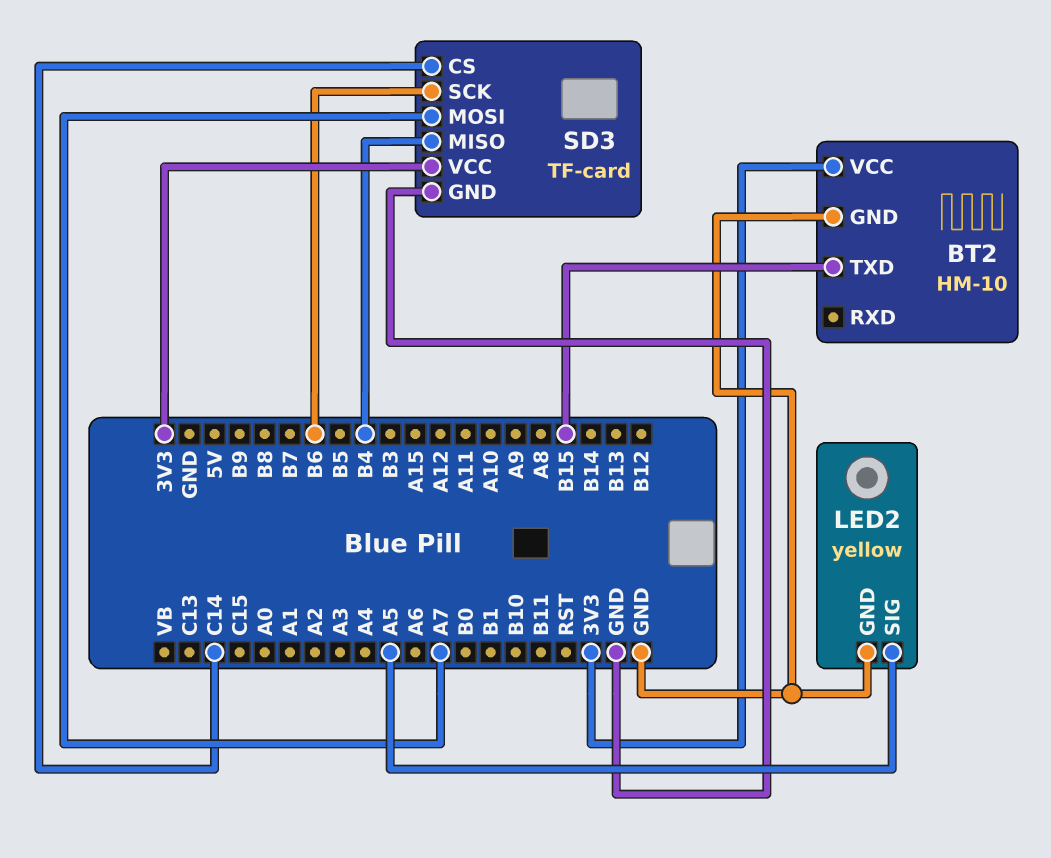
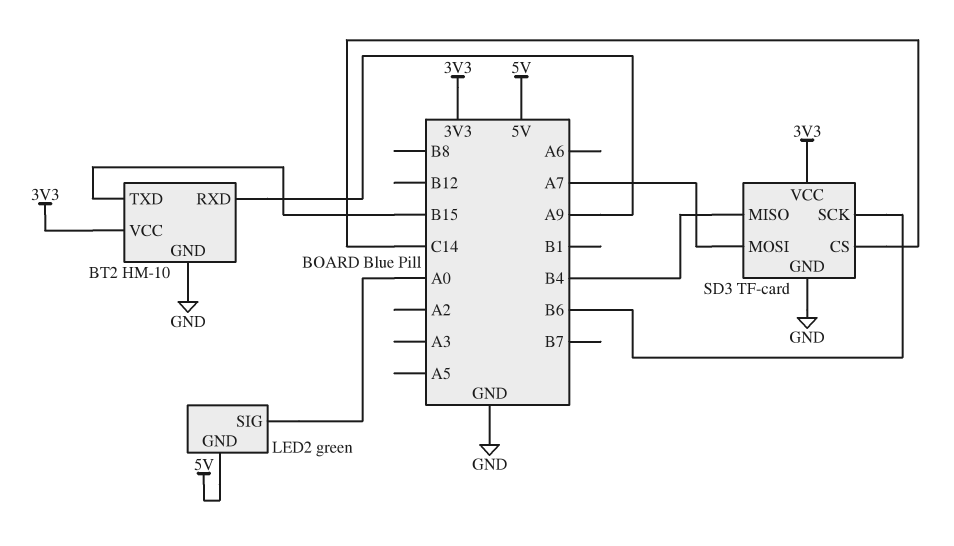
BT2 pin RXD: none -> A9
LED2: yellow -> green
LED2 pin GND: GND -> 5V
LED2 pin SIG: A5 -> A0

